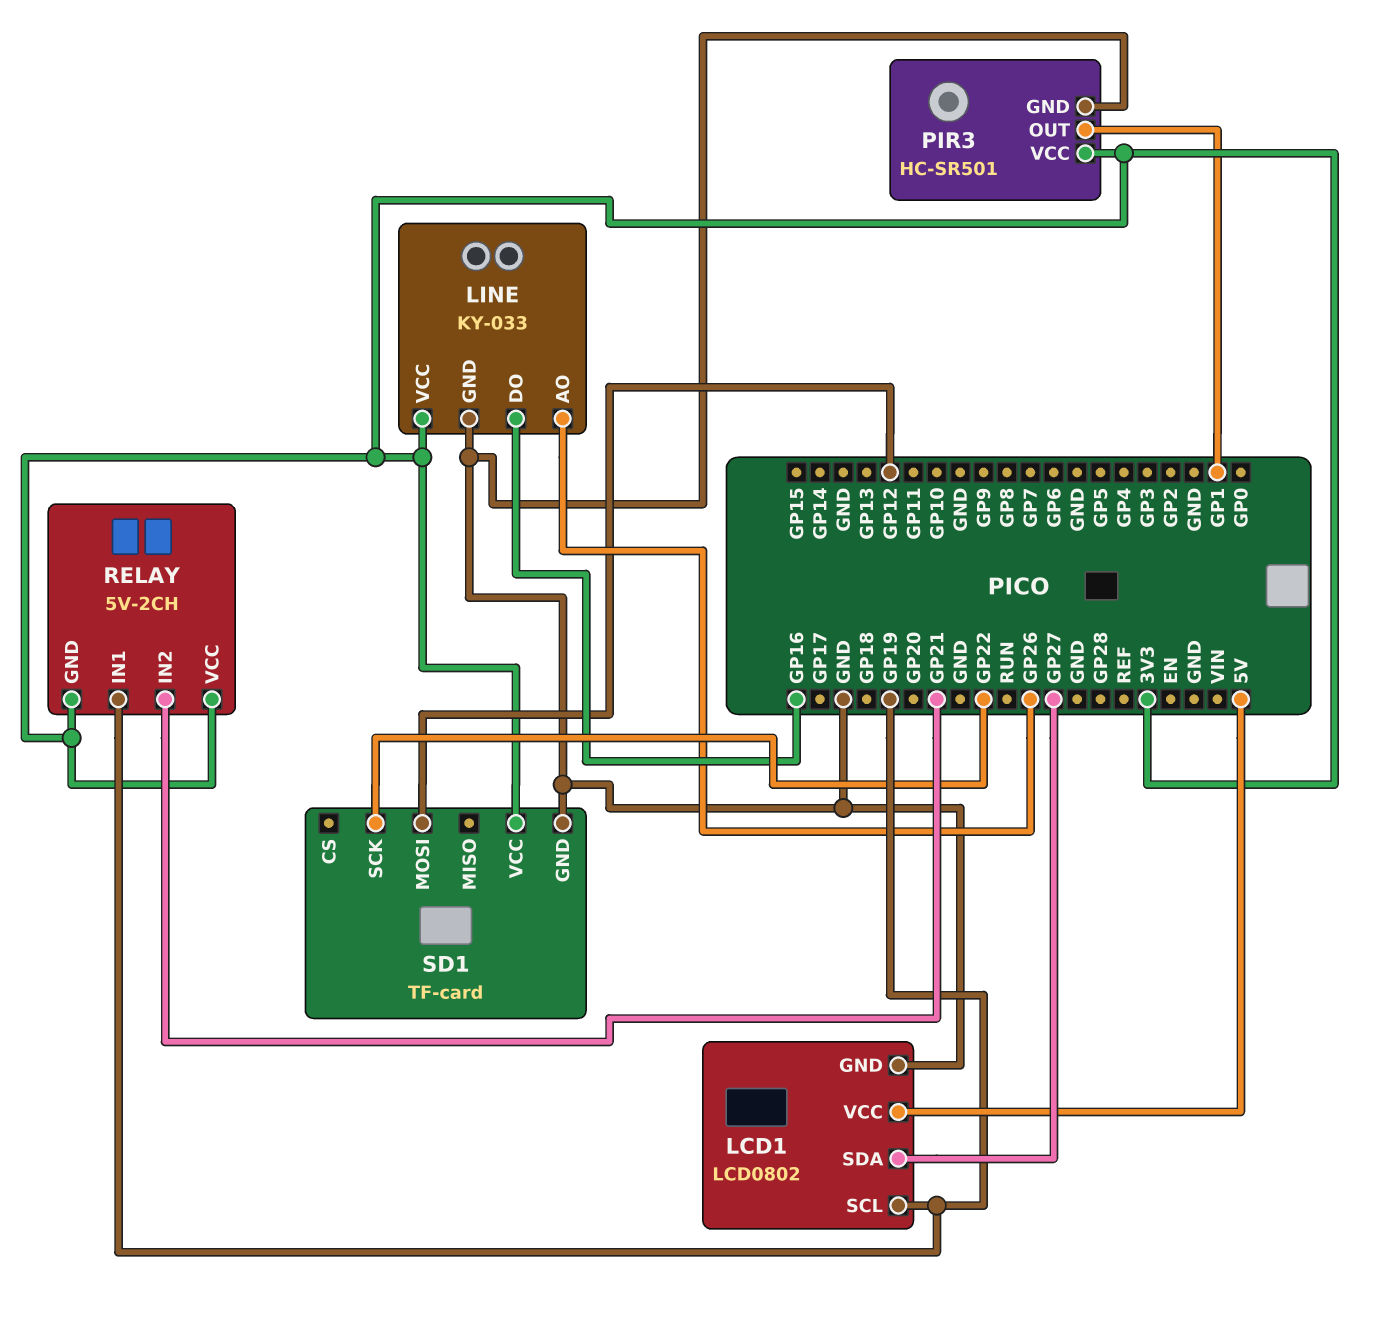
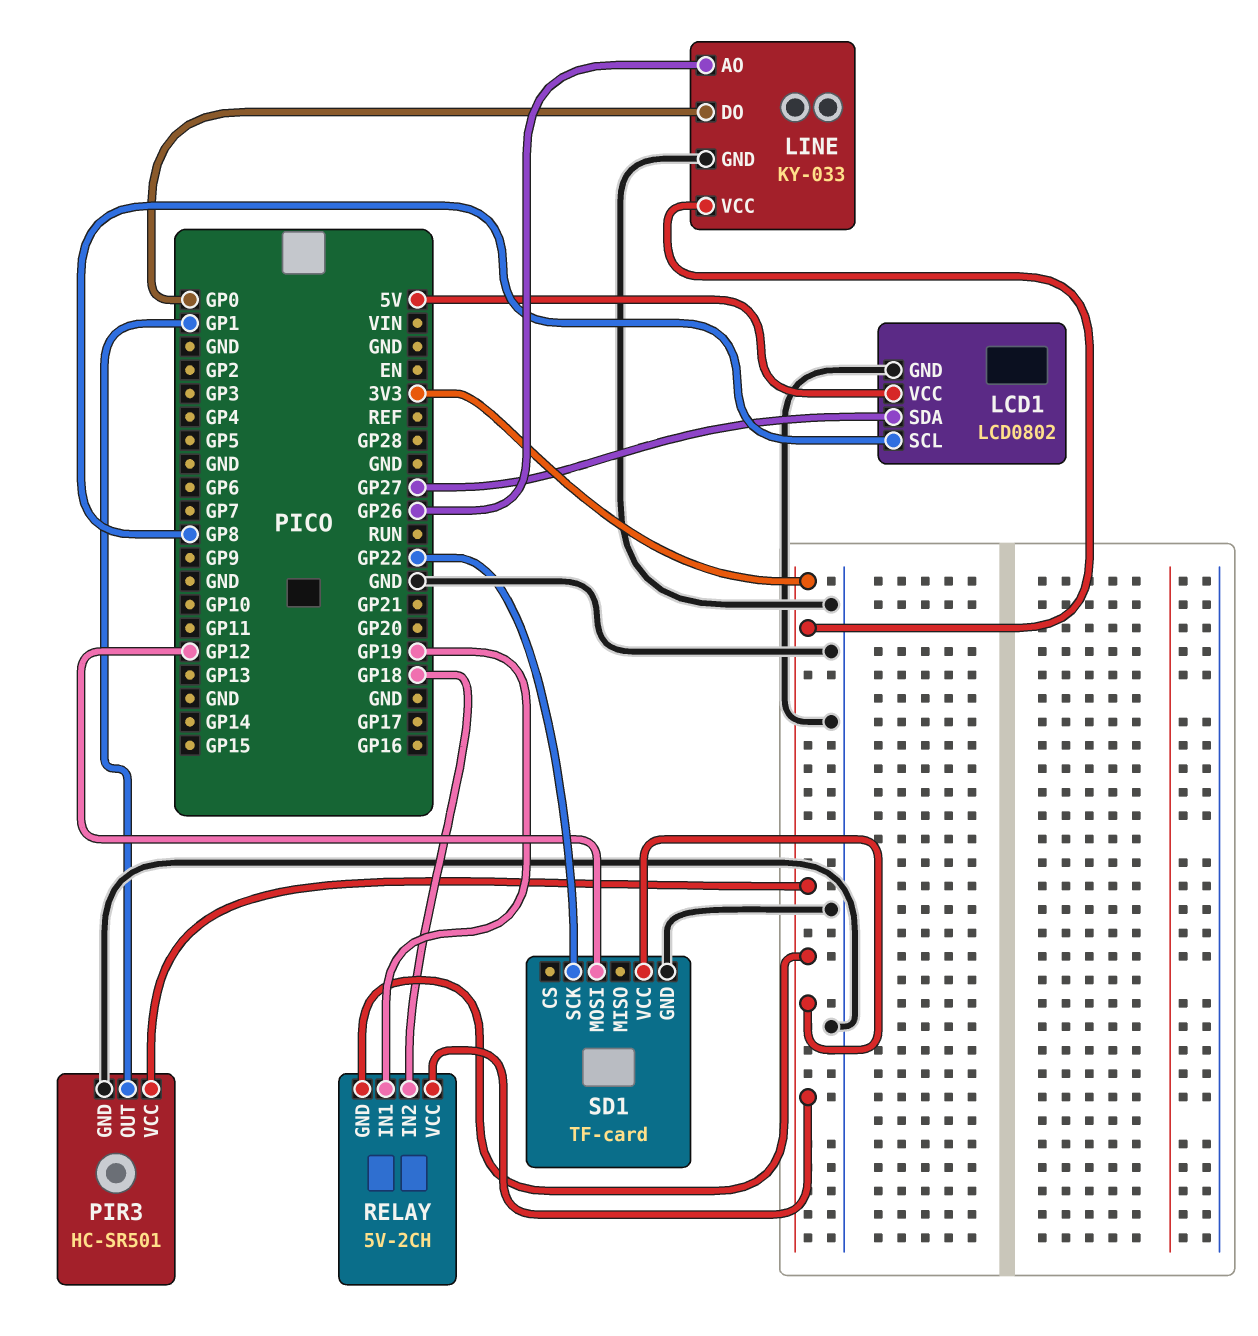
LCD1 pin SCL: GP19 -> GP8
LINE pin DO: GP16 -> GP0
RELAY pin IN2: GP21 -> GP18

